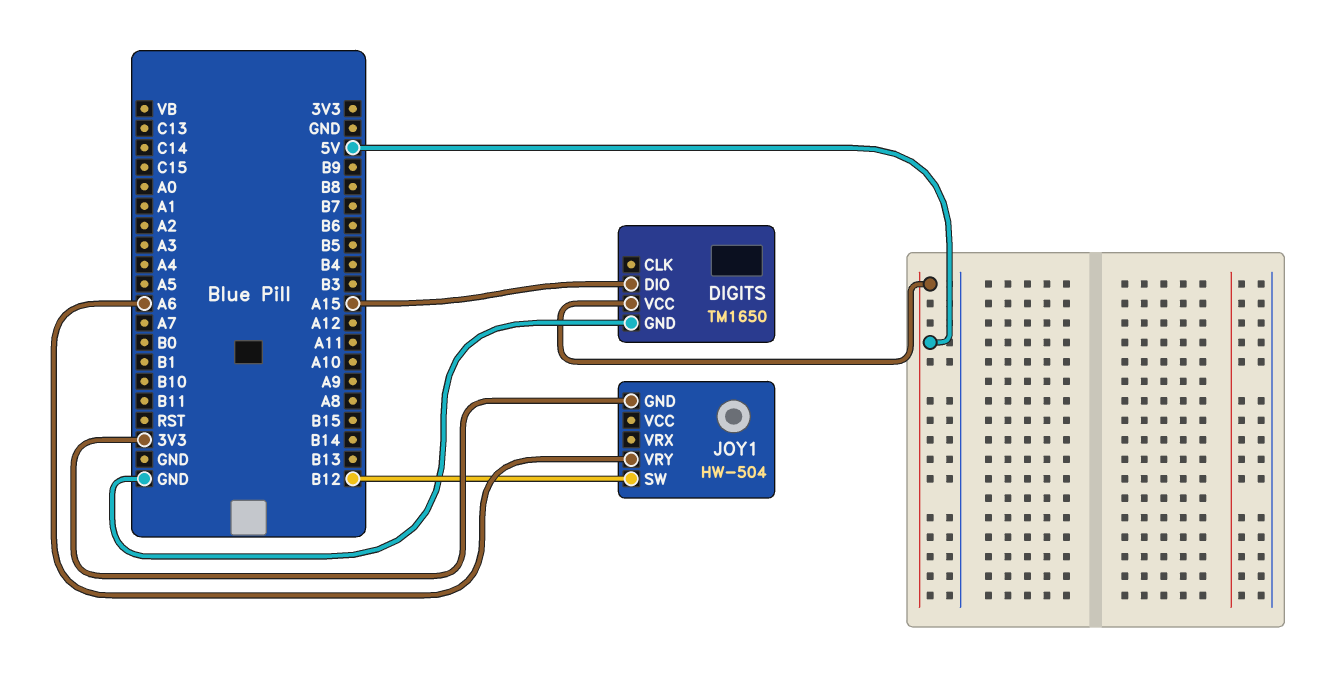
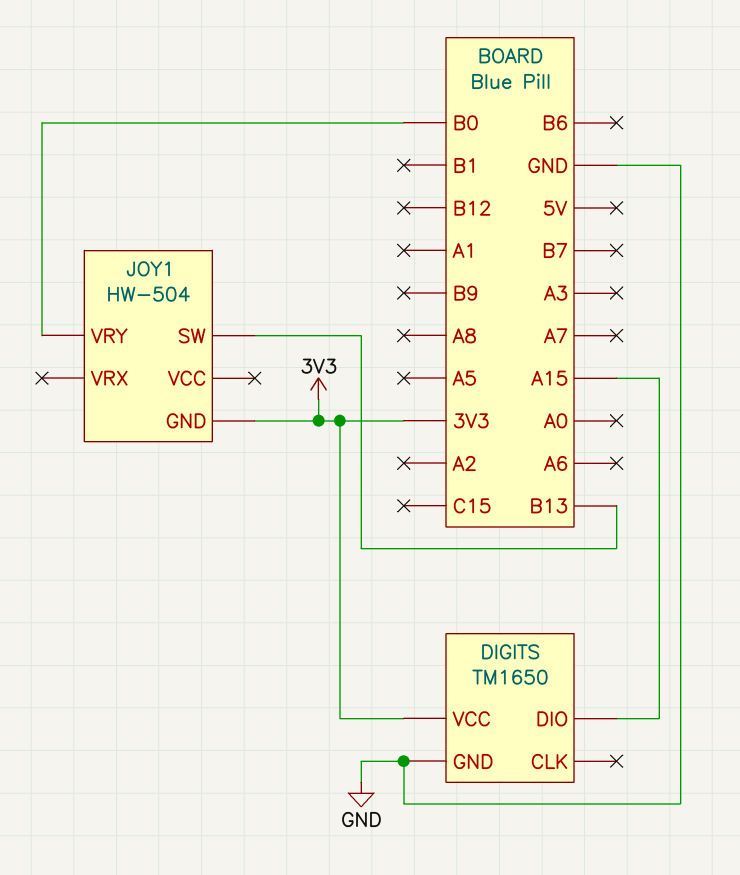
DIGITS pin VCC: 5V -> 3V3
JOY1 pin SW: B12 -> B13
JOY1 pin VRY: A6 -> B0

